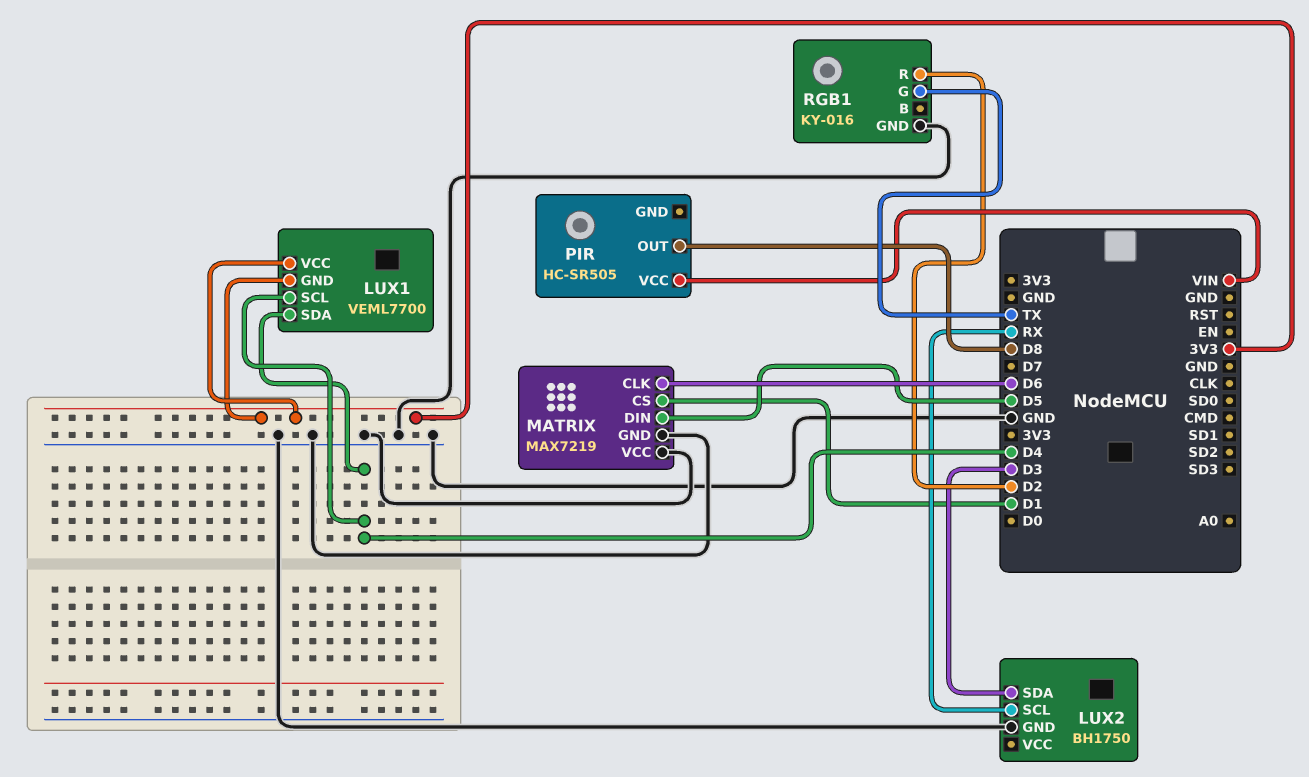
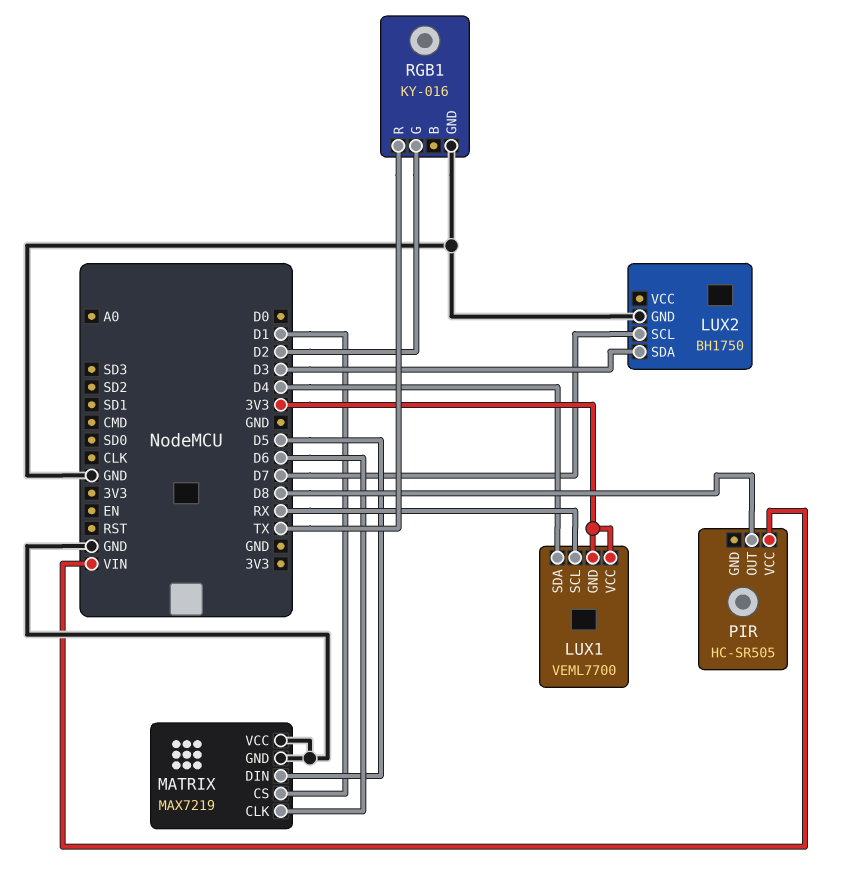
LUX1 pin SCL: D4 -> RX
LUX2 pin SCL: RX -> D7
RGB1 pin G: TX -> D2
RGB1 pin R: D2 -> TX

